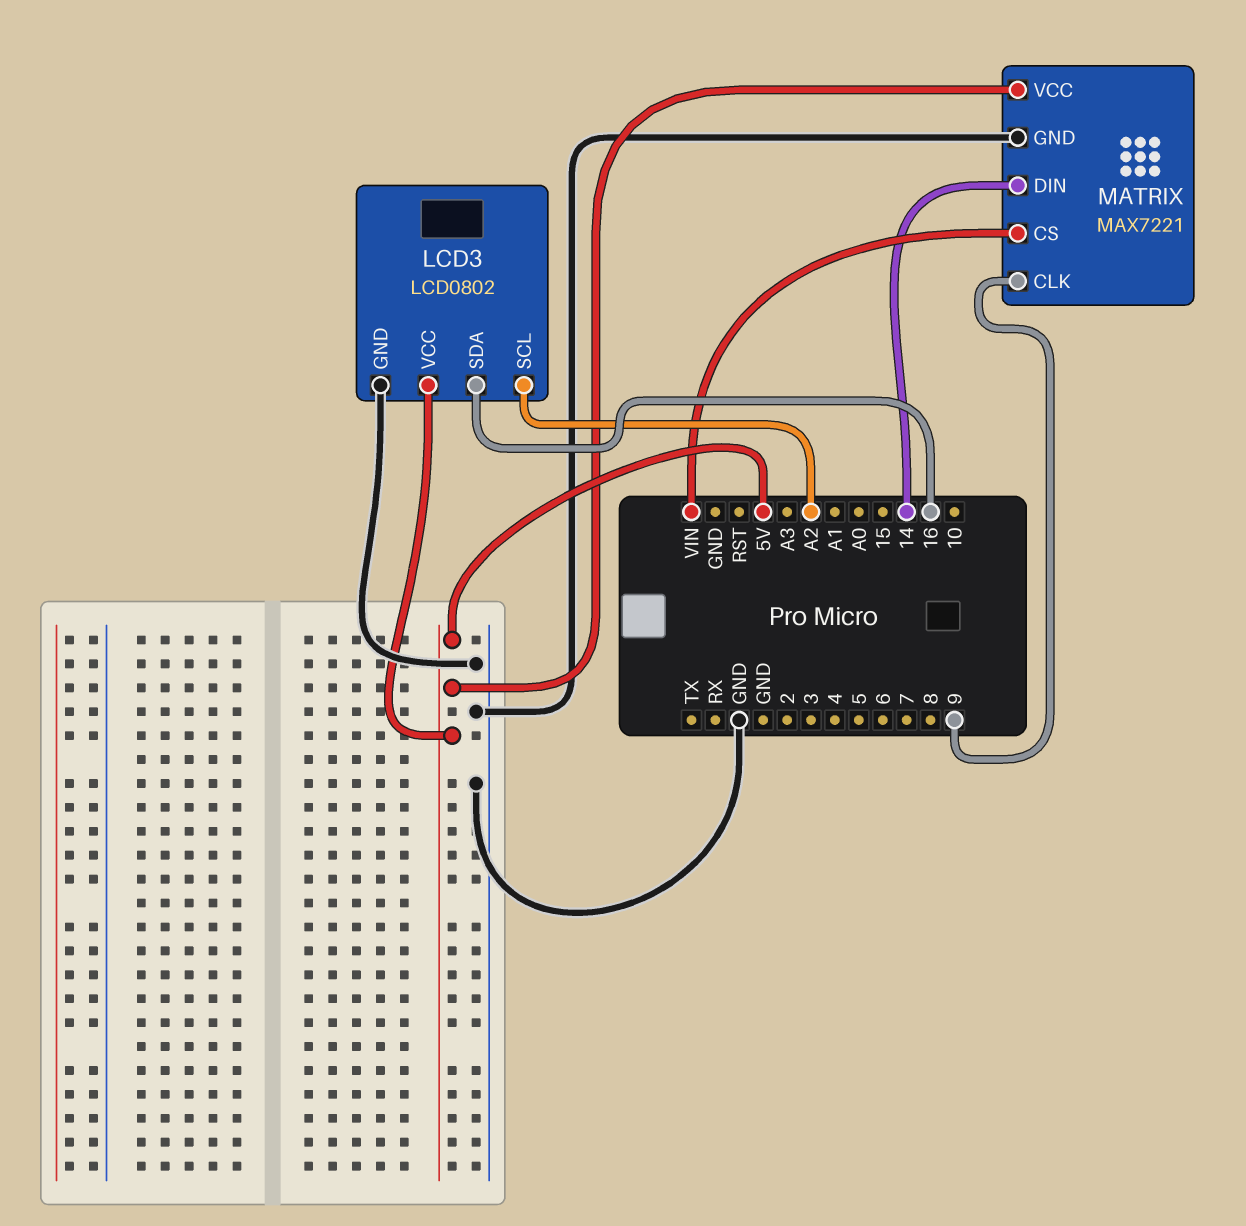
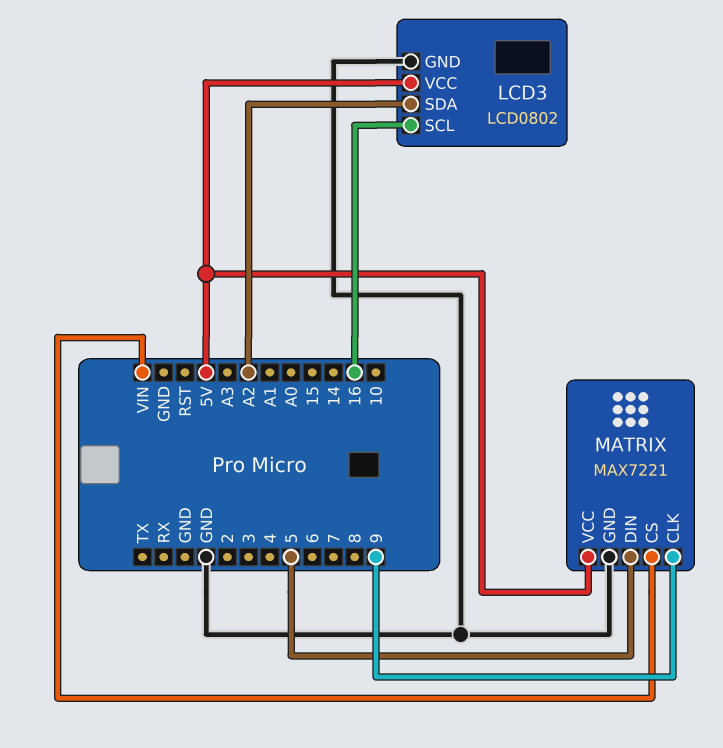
LCD3 pin SCL: A2 -> 16
LCD3 pin SDA: 16 -> A2
MATRIX pin DIN: 14 -> 5

